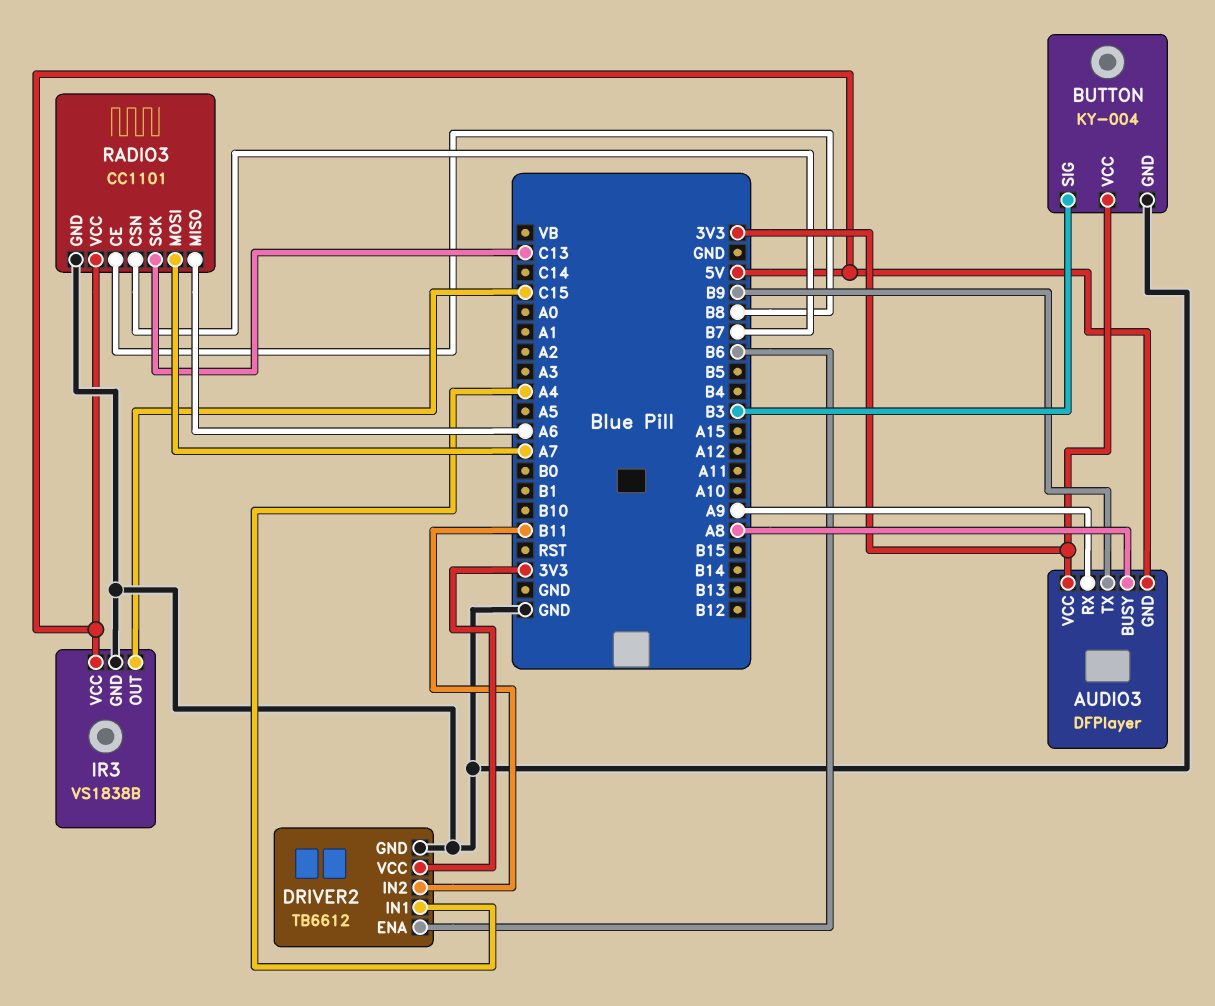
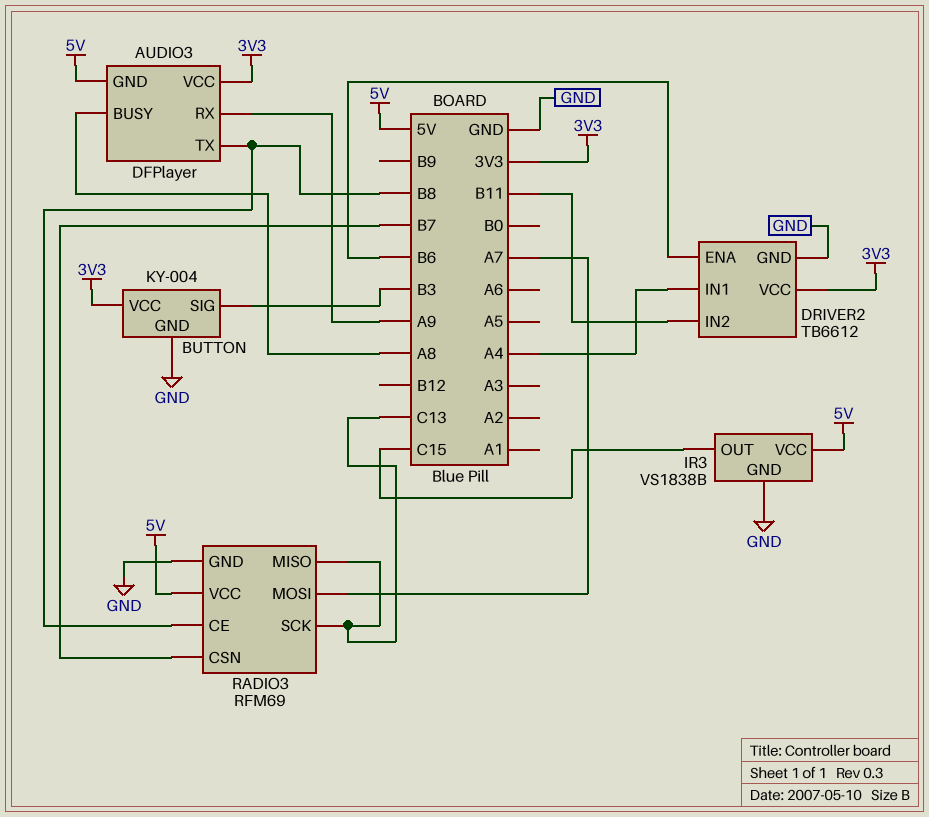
AUDIO3 pin TX: B9 -> B8
RADIO3: CC1101 -> RFM69
RADIO3 pin MISO: A6 -> C13

